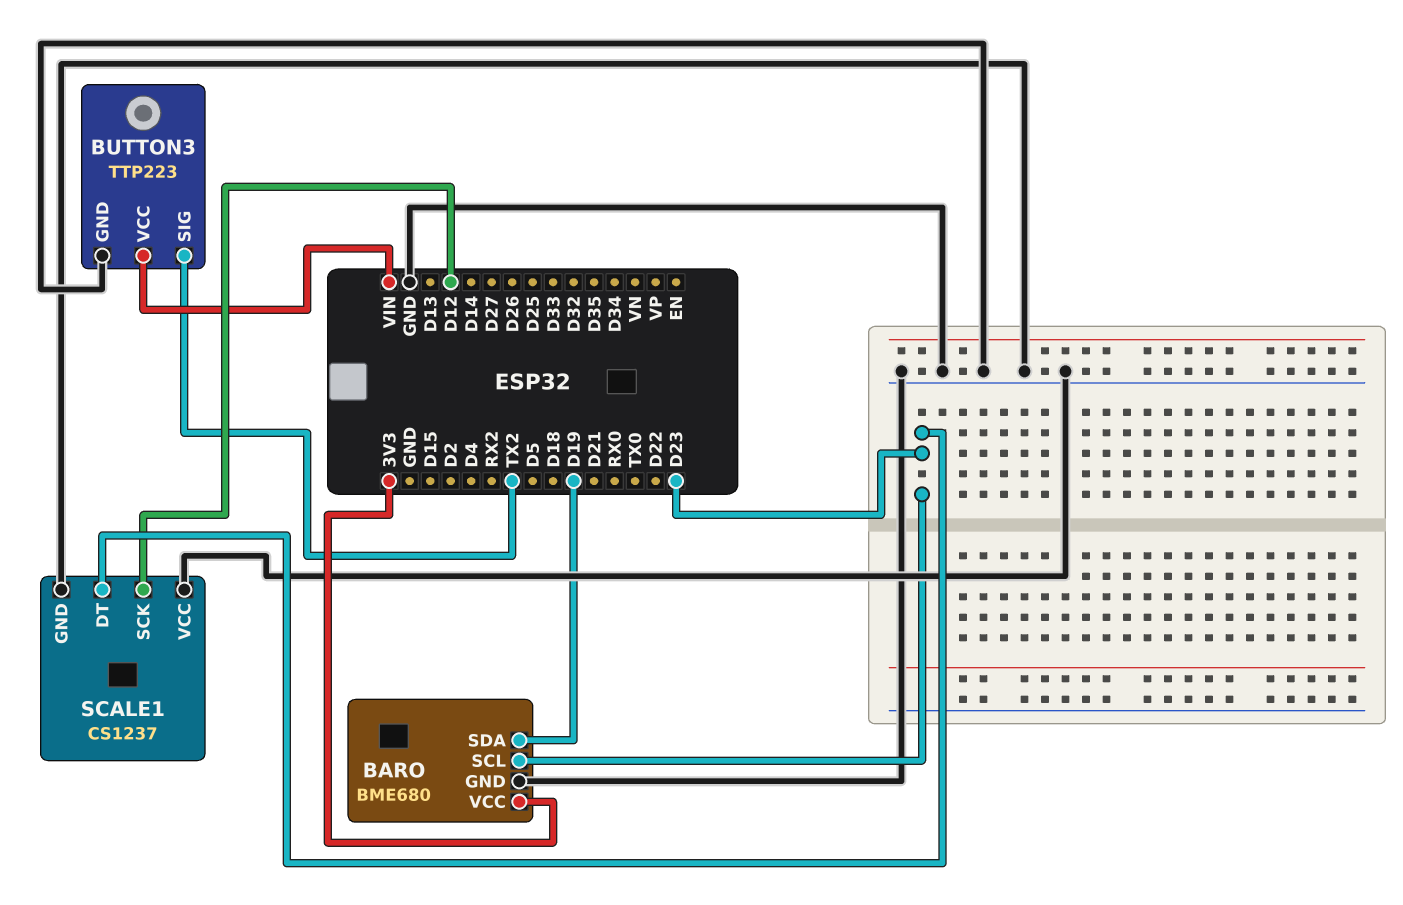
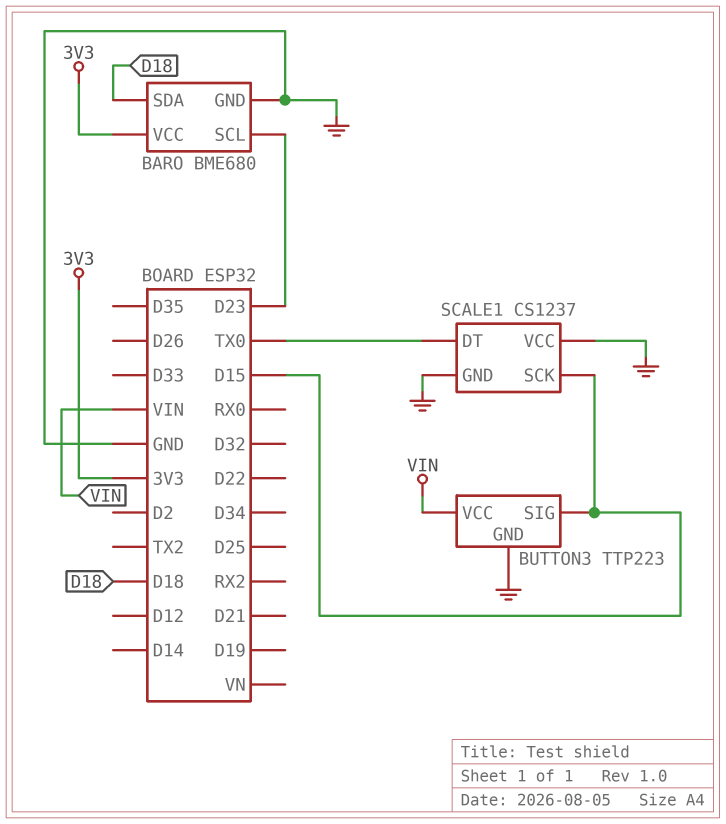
BARO pin SDA: D19 -> D18
BUTTON3 pin SIG: TX2 -> D15
SCALE1 pin DT: D23 -> TX0
SCALE1 pin SCK: D12 -> D15

